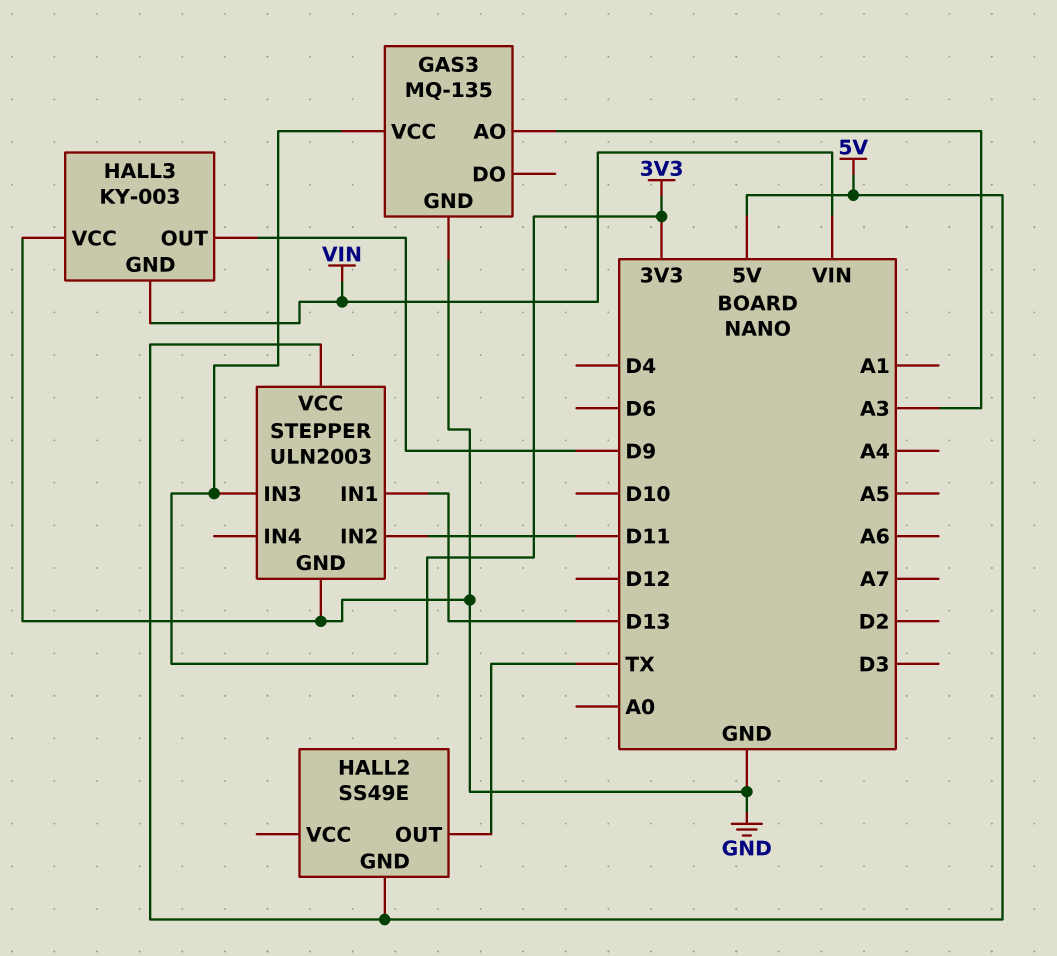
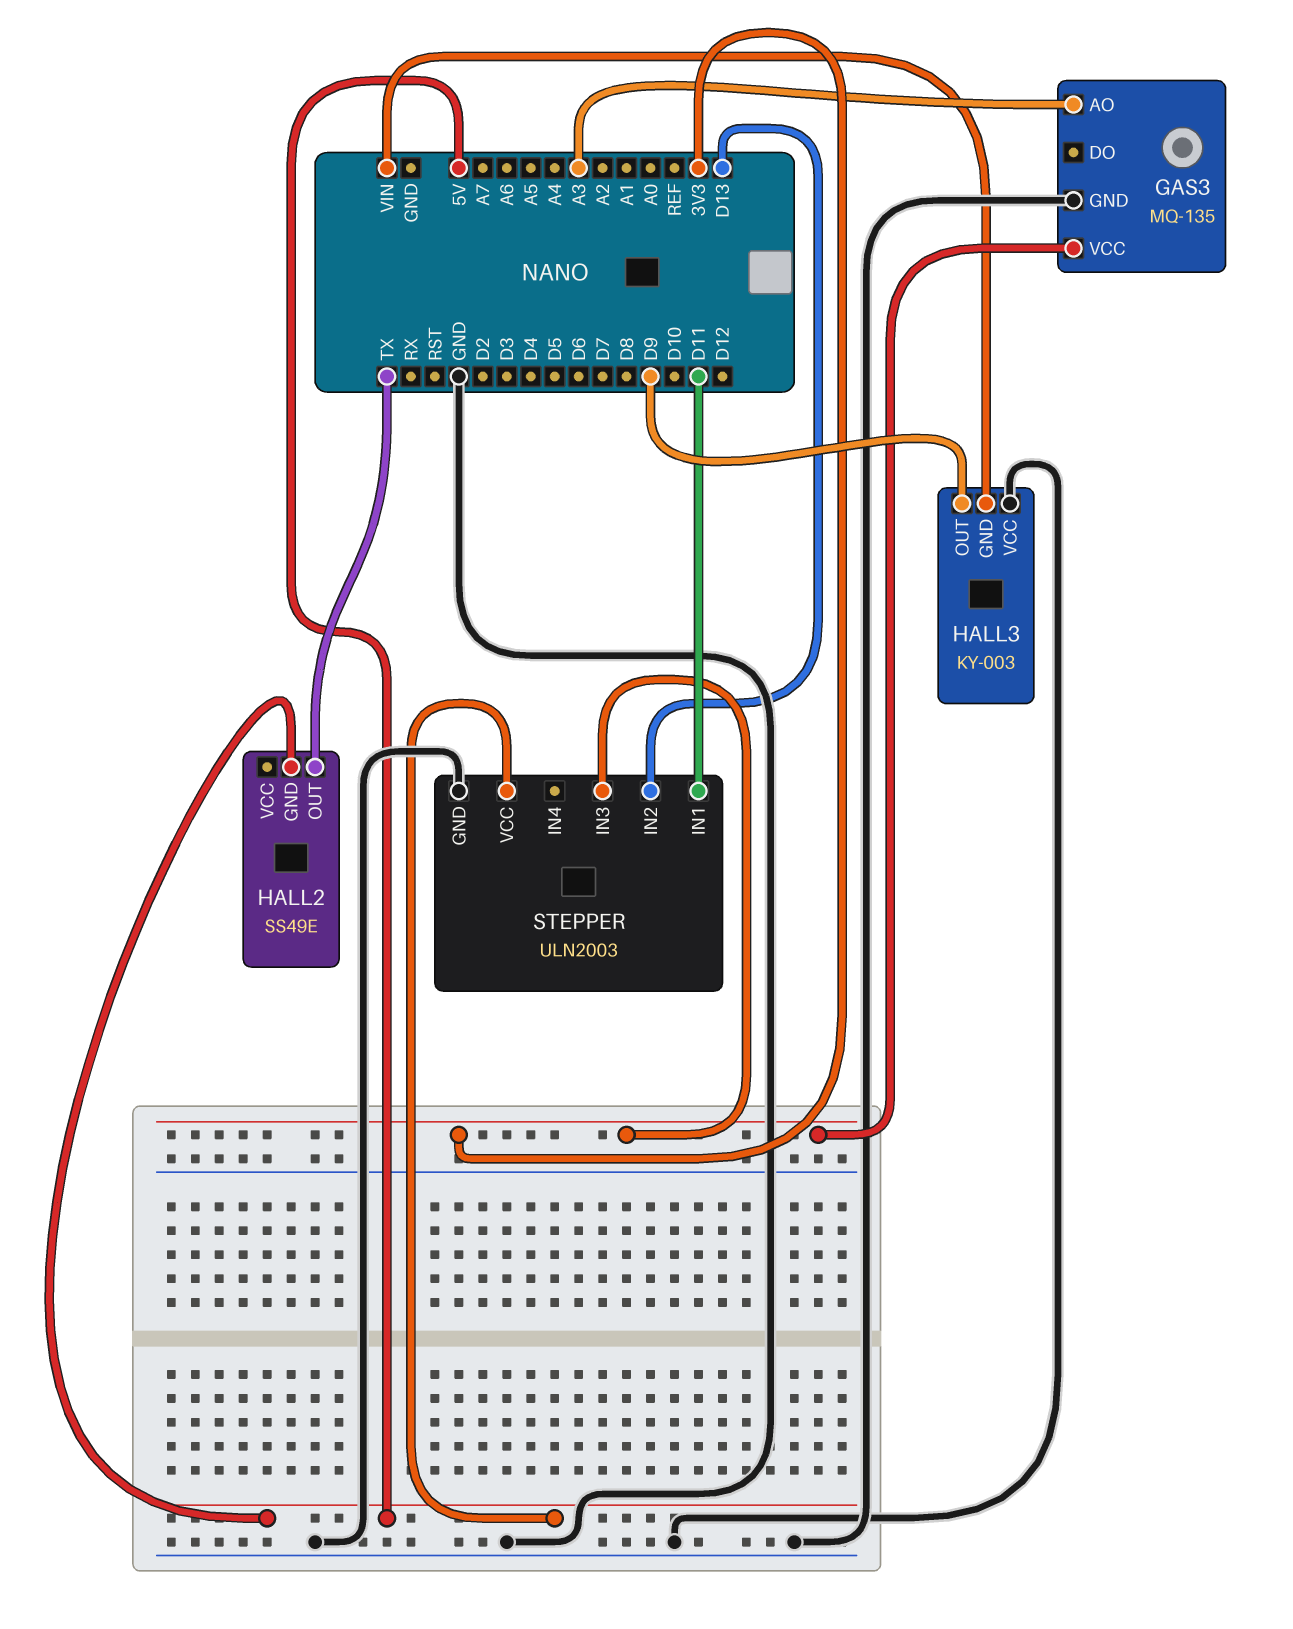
STEPPER pin IN1: D13 -> D11
STEPPER pin IN2: D11 -> D13

